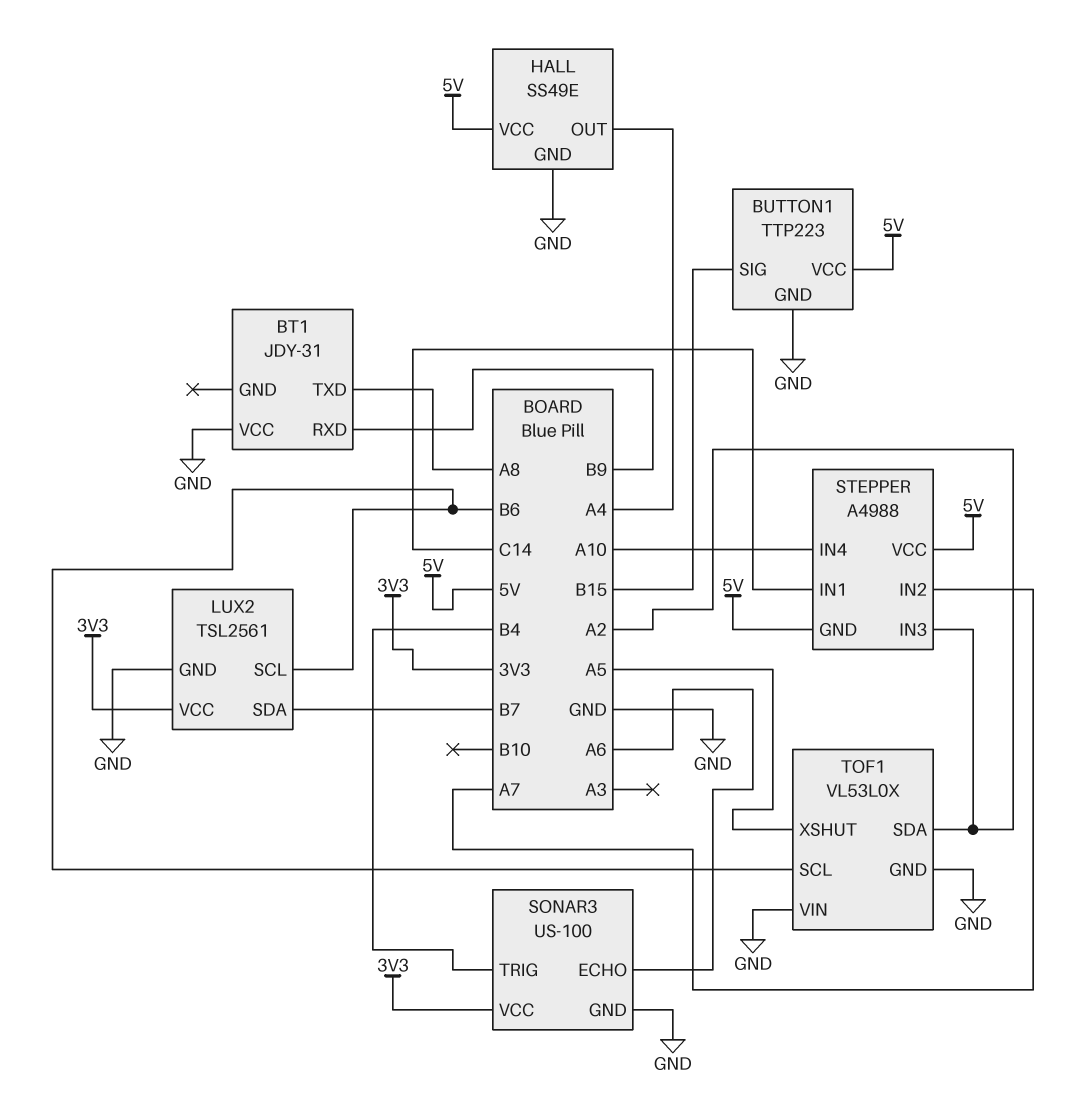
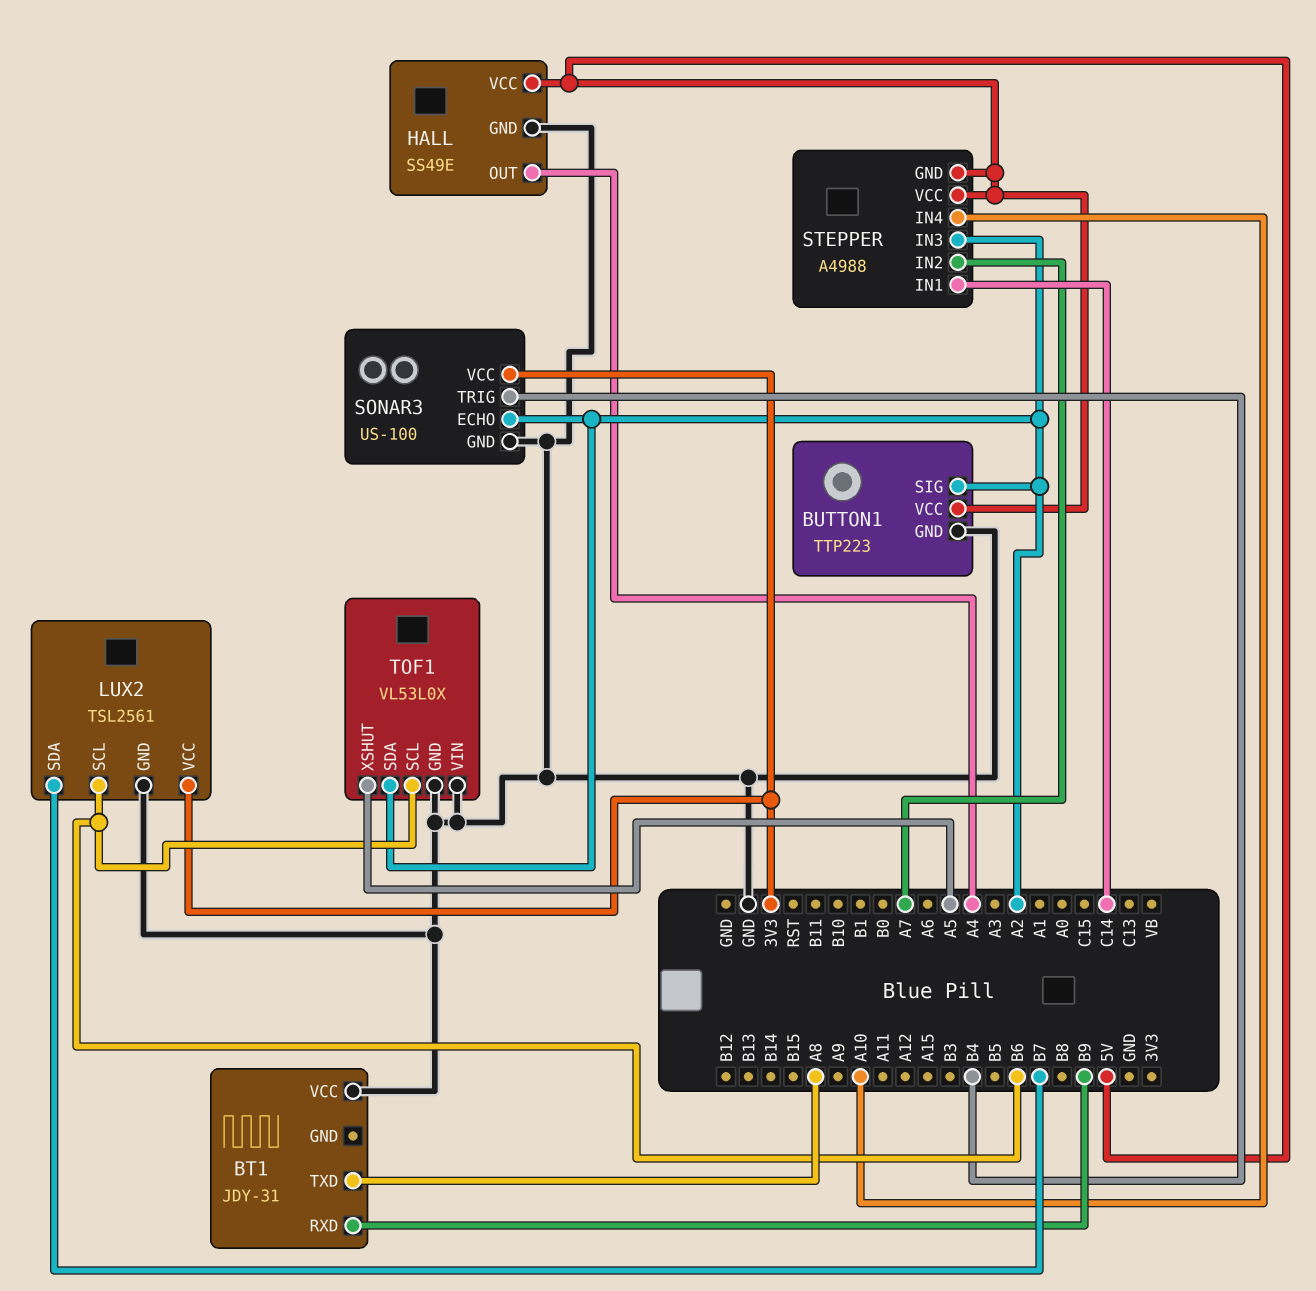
BUTTON1 pin SIG: B15 -> A2
SONAR3 pin ECHO: A6 -> A2

